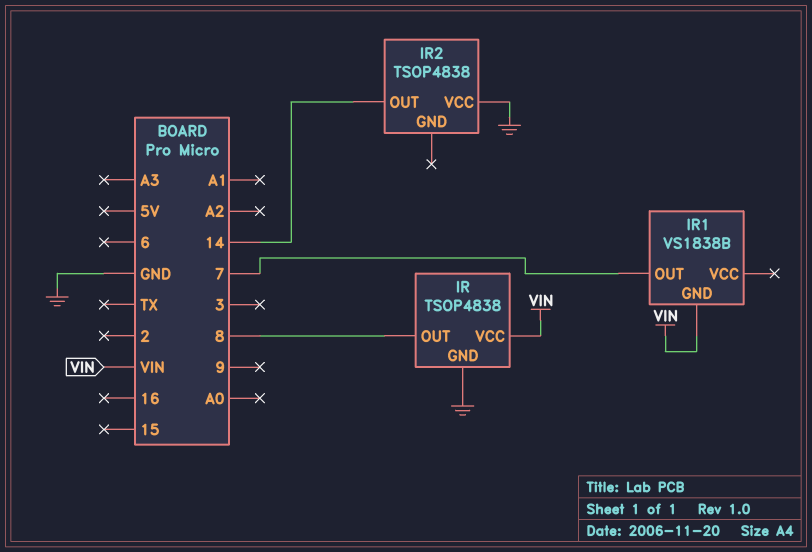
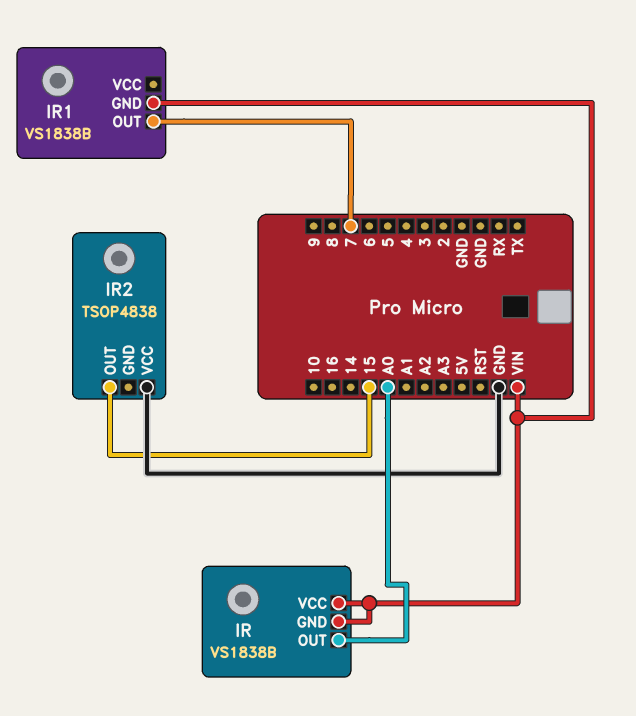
IR: TSOP4838 -> VS1838B
IR pin GND: GND -> VIN
IR pin OUT: 8 -> A0
IR2 pin OUT: 14 -> 15

